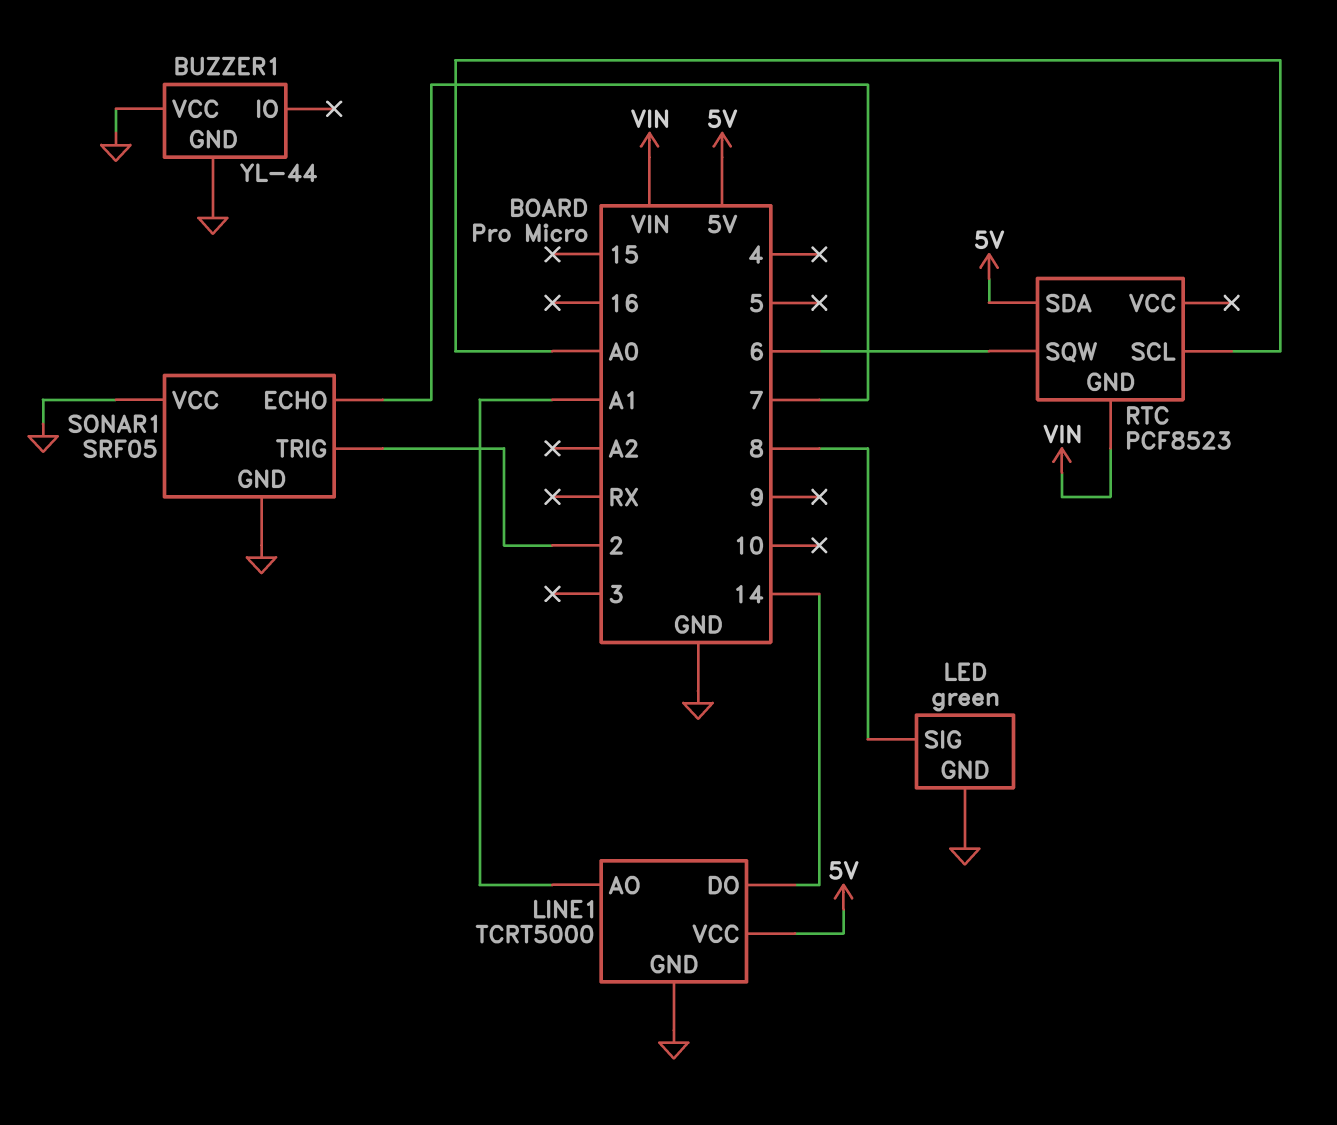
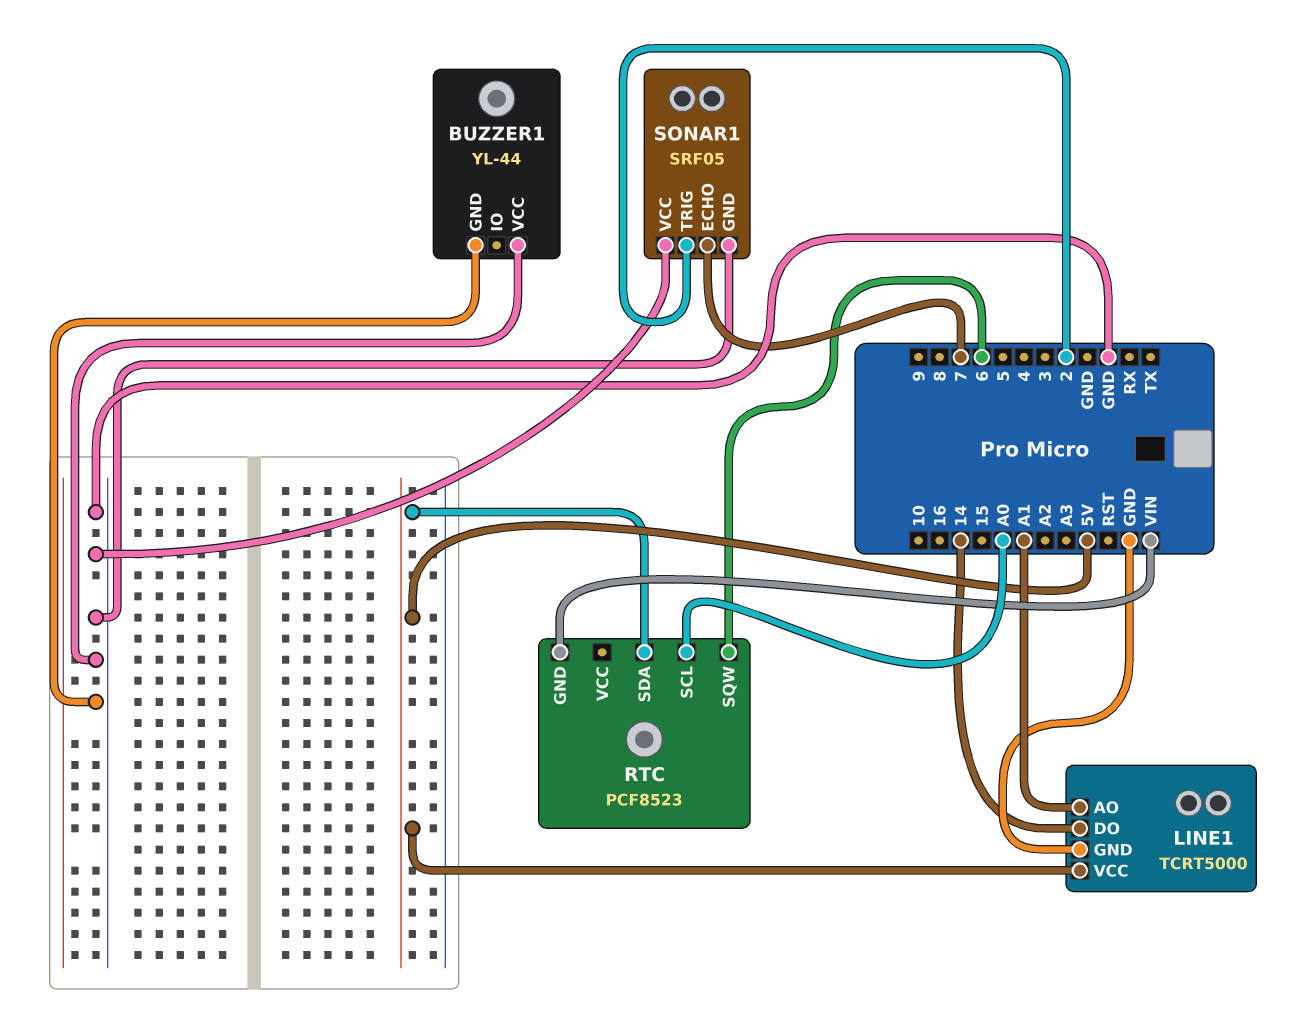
LED: green -> none
LED pin GND: GND -> none
LED pin SIG: 8 -> none

